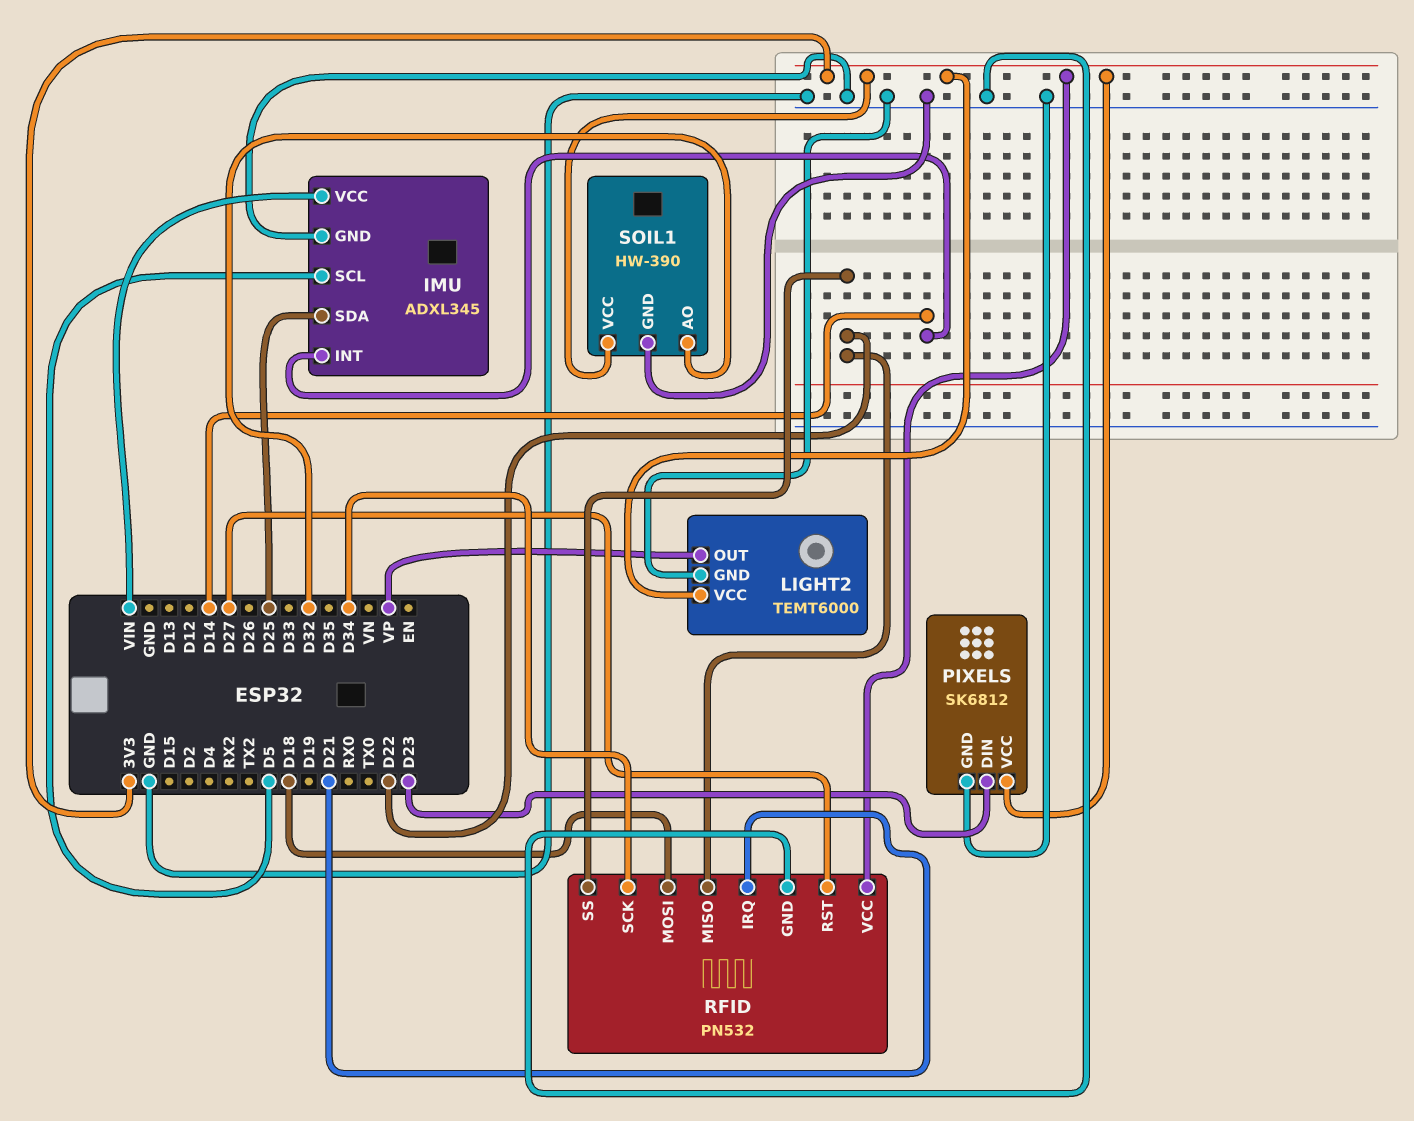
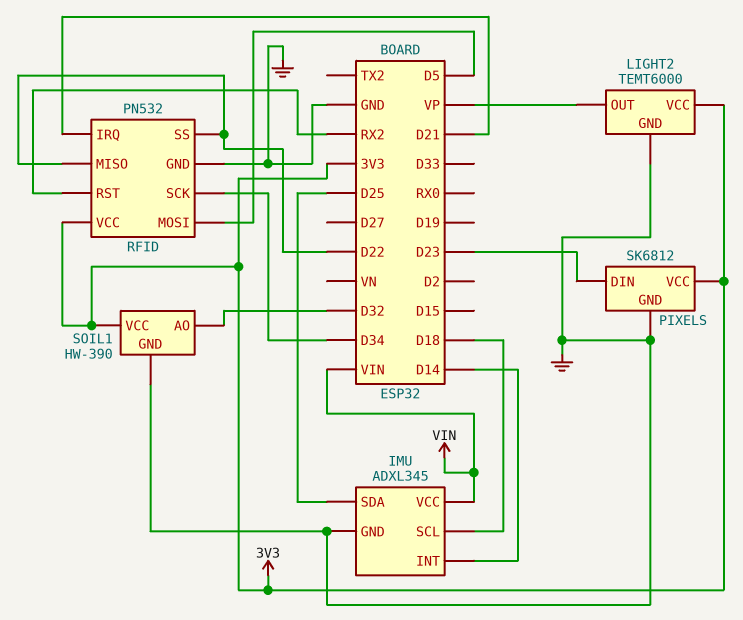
IMU pin SCL: D5 -> D18
RFID pin MOSI: D18 -> D5
RFID pin RST: D27 -> RX2

